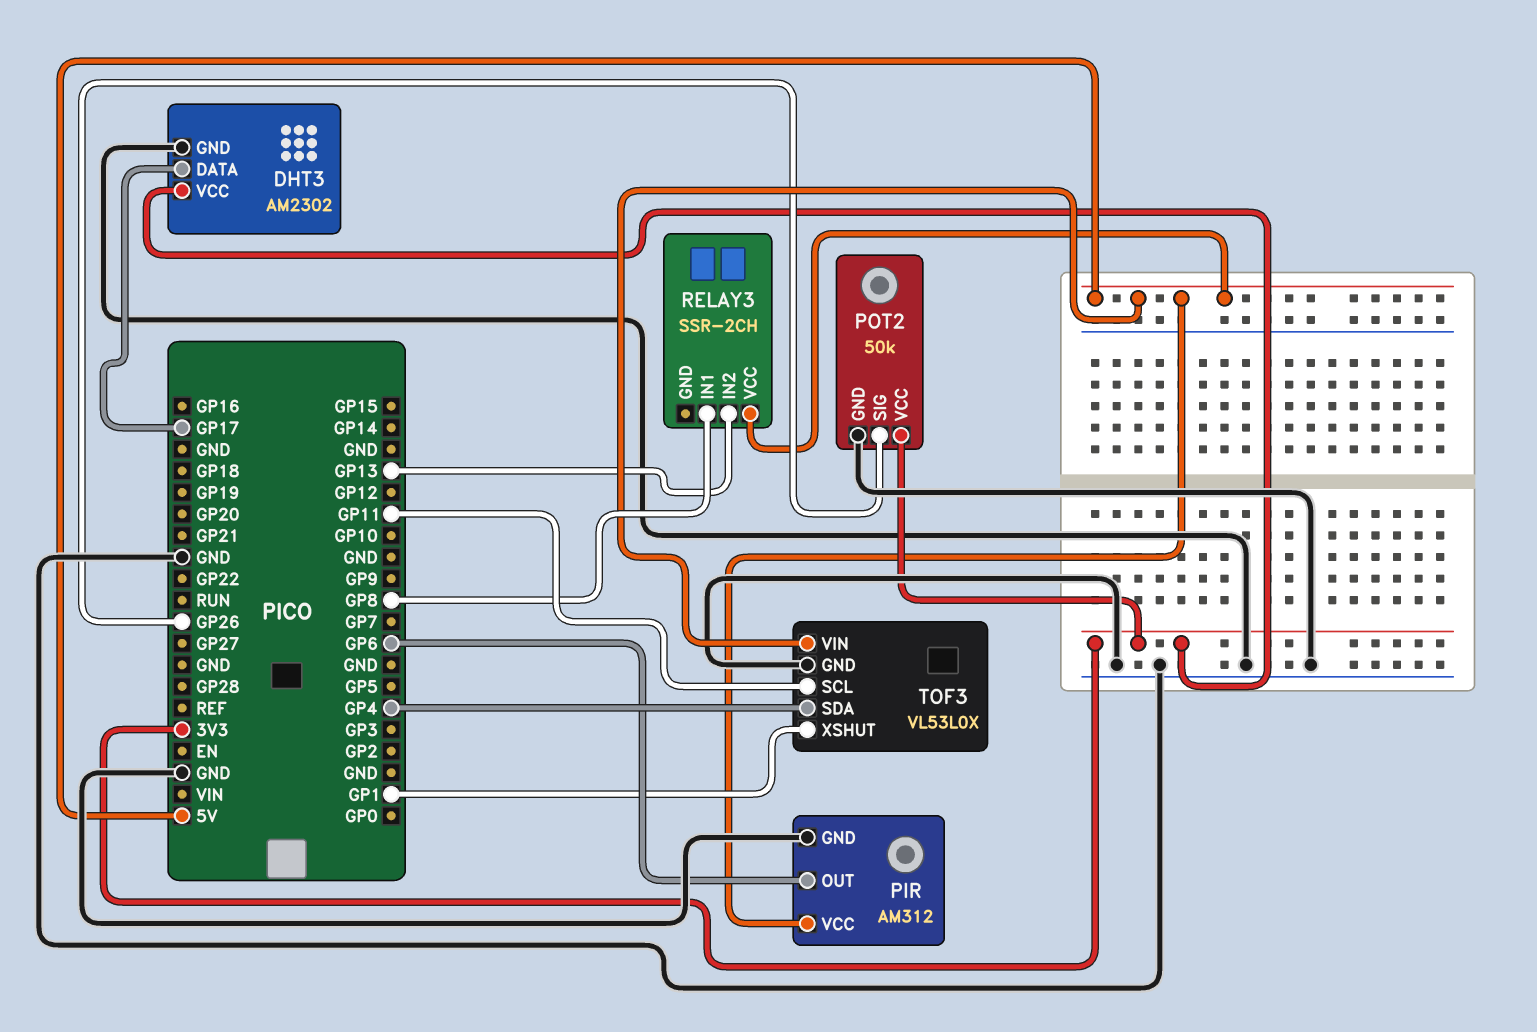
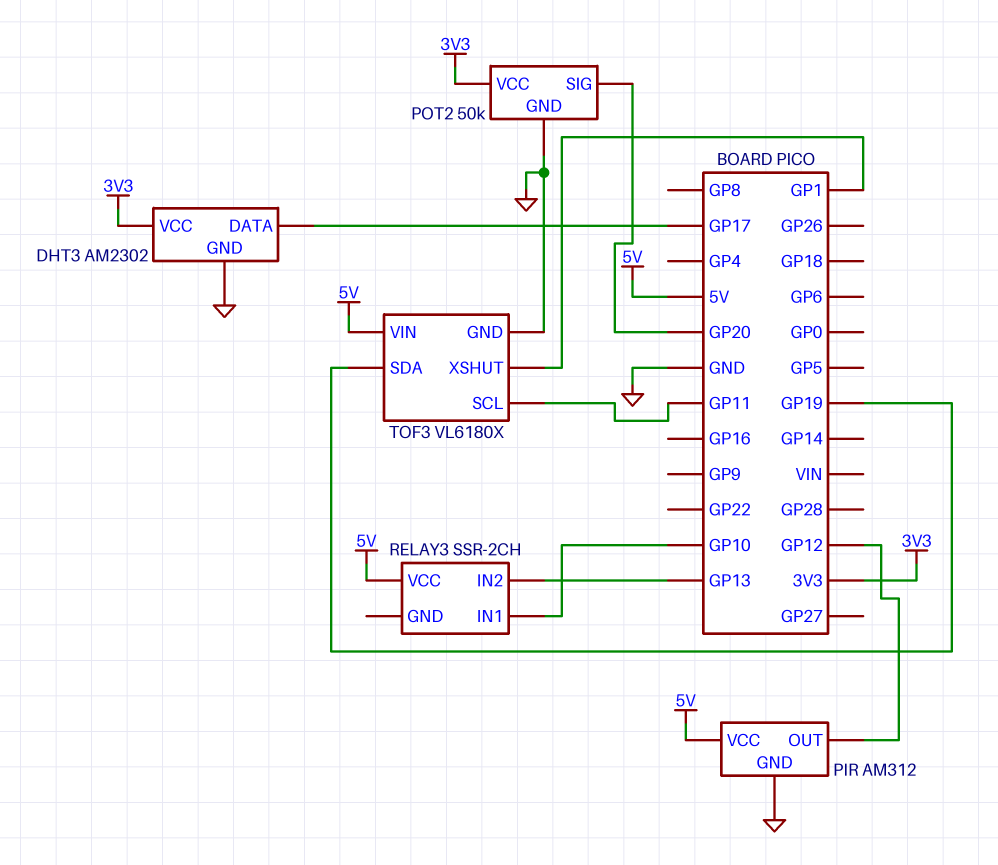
PIR pin OUT: GP6 -> GP12
POT2 pin SIG: GP26 -> GP20
RELAY3 pin IN1: GP8 -> GP10
TOF3: VL53L0X -> VL6180X
TOF3 pin SDA: GP4 -> GP19

